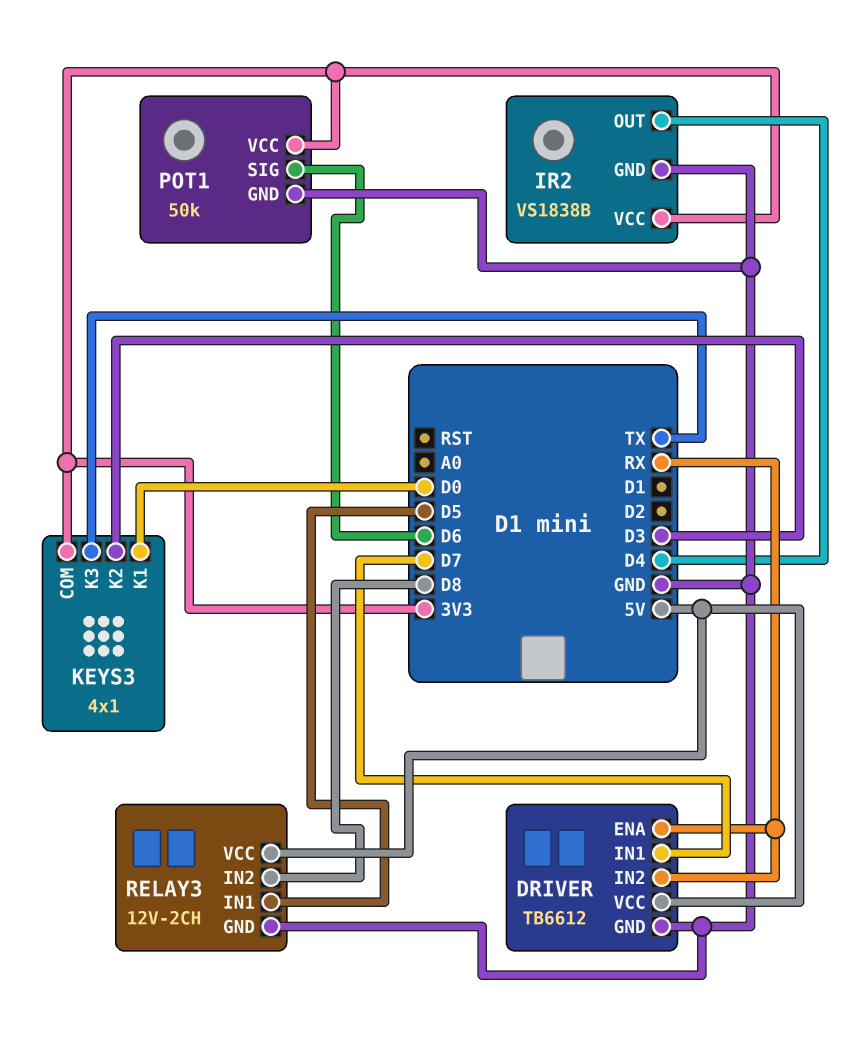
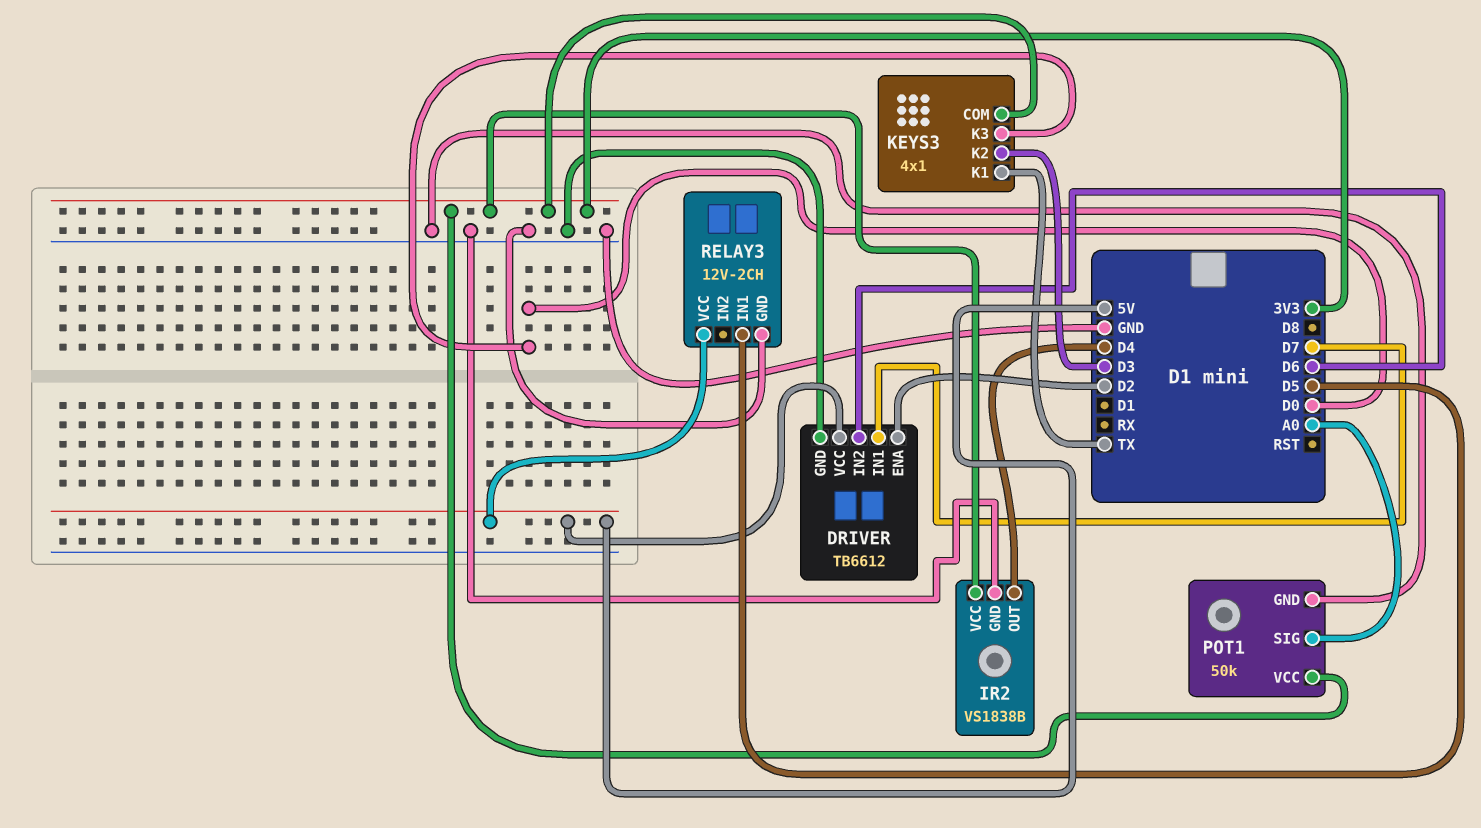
DRIVER pin ENA: RX -> D2
DRIVER pin IN2: RX -> D6
KEYS3 pin K1: D0 -> TX
KEYS3 pin K3: TX -> D0
POT1 pin SIG: D6 -> A0
RELAY3 pin IN2: D8 -> none

